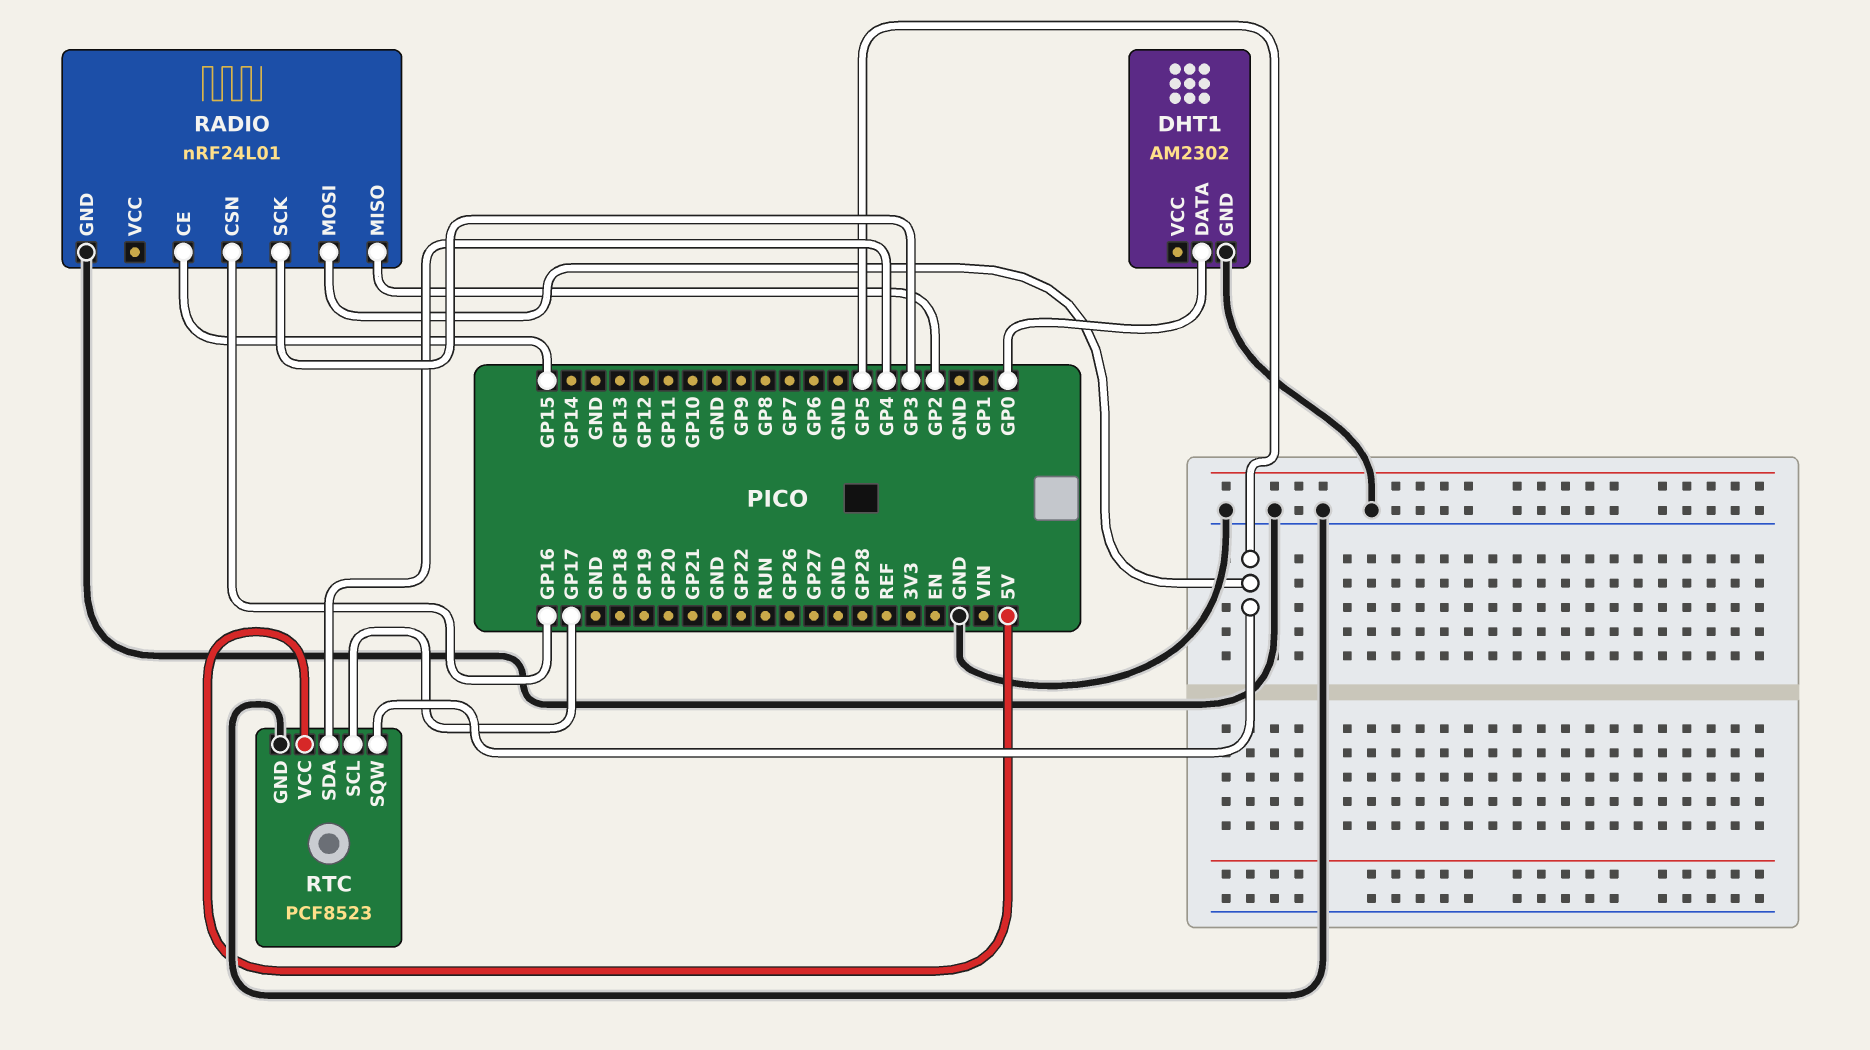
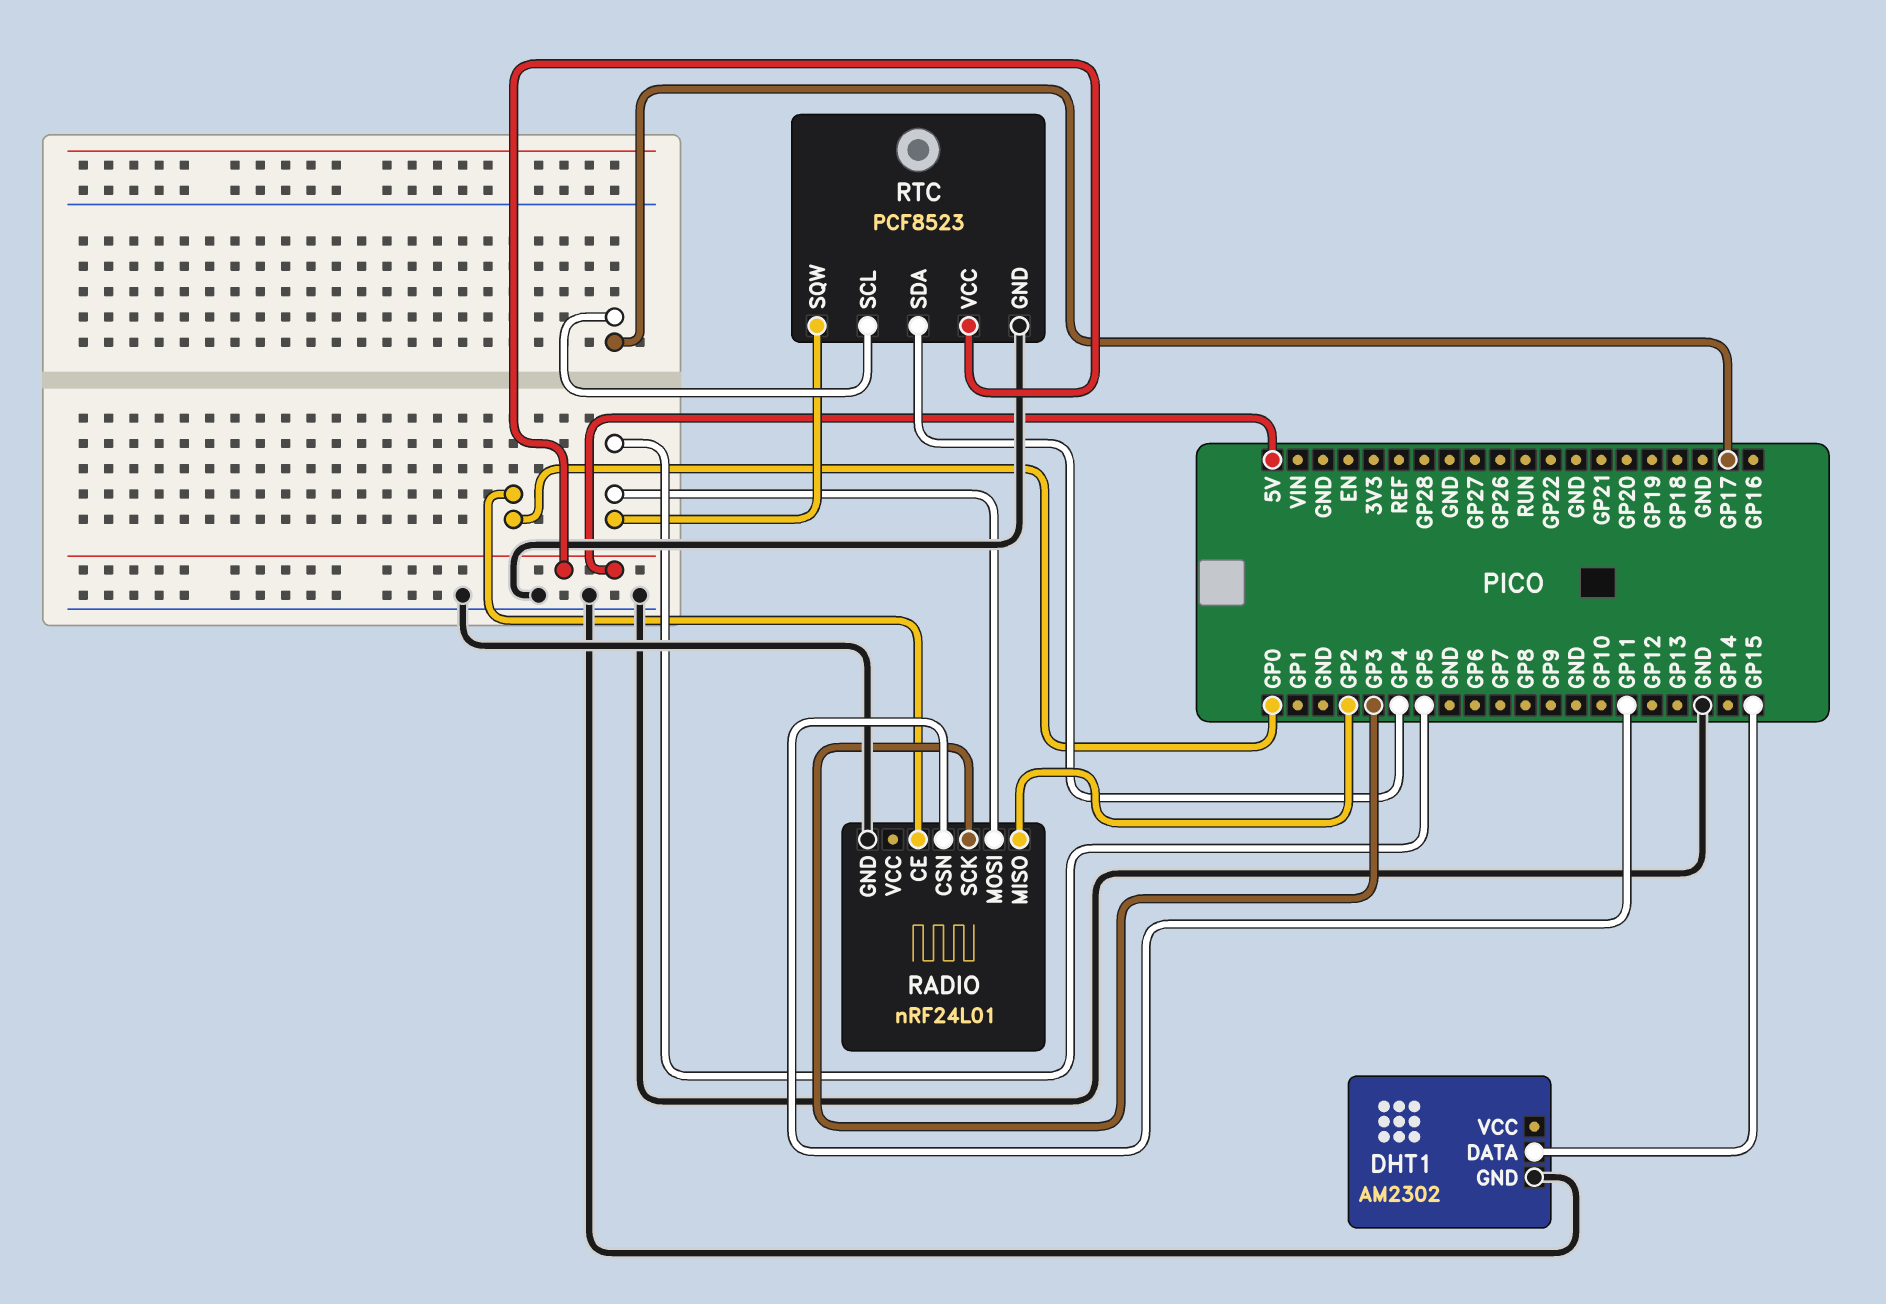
DHT1 pin DATA: GP0 -> GP15
RADIO pin CE: GP15 -> GP0
RADIO pin CSN: GP16 -> GP11

